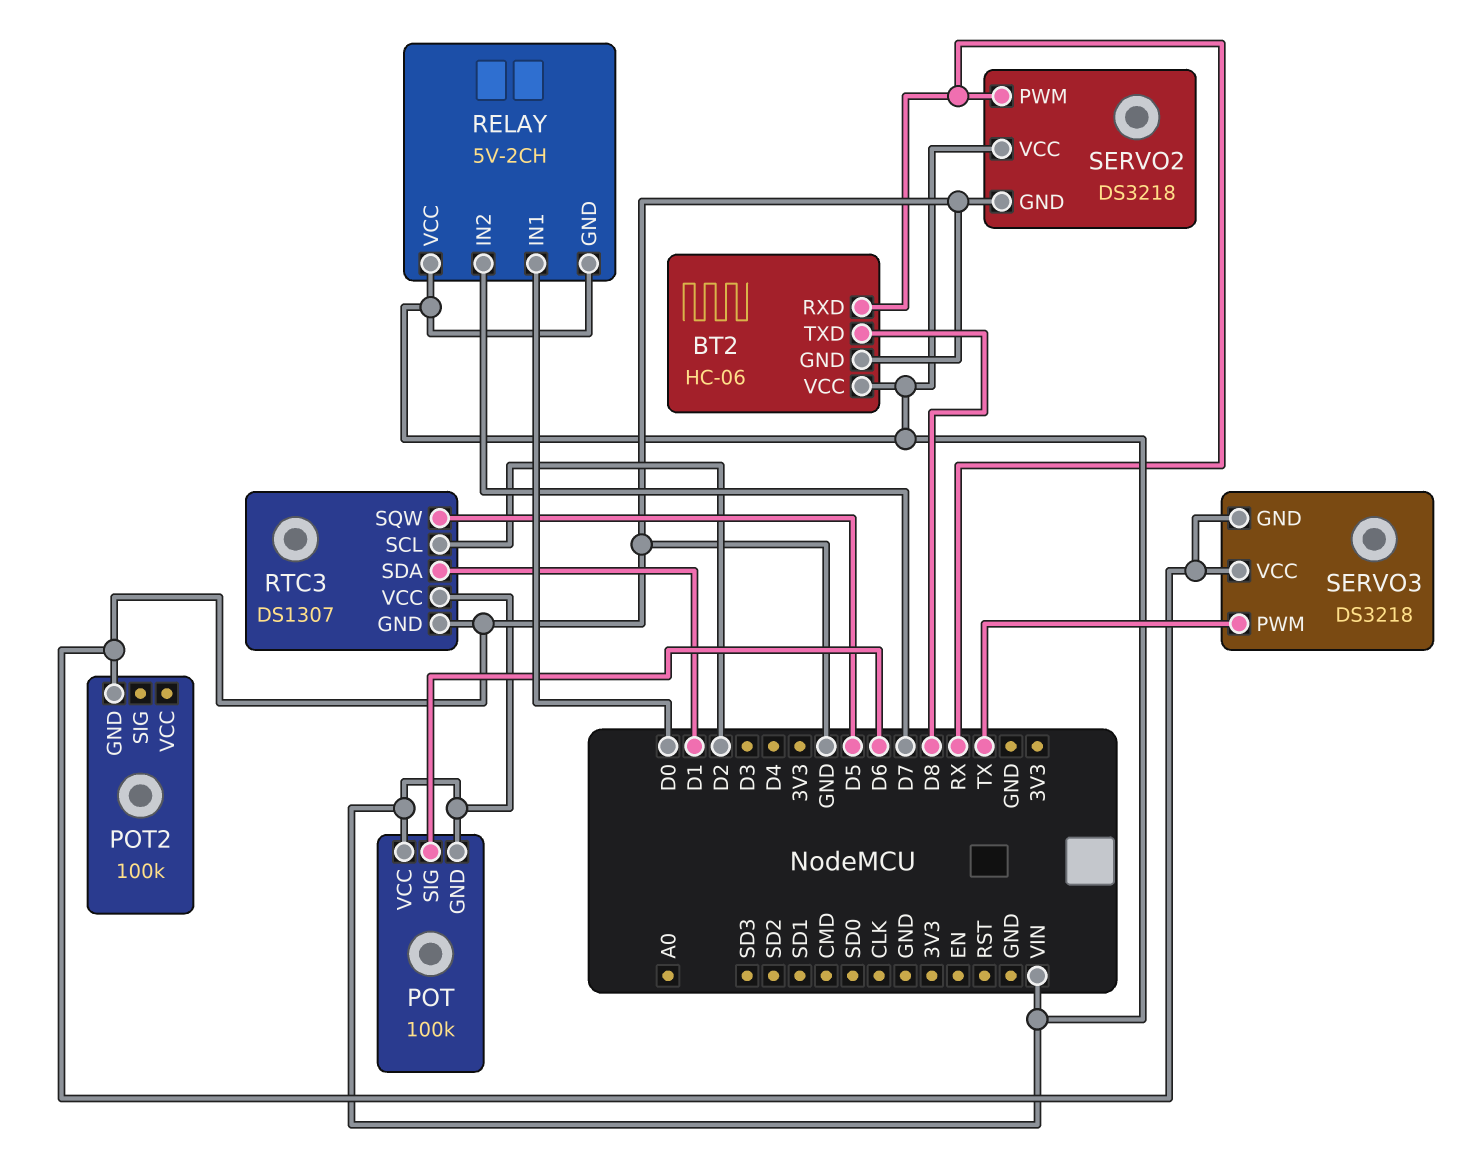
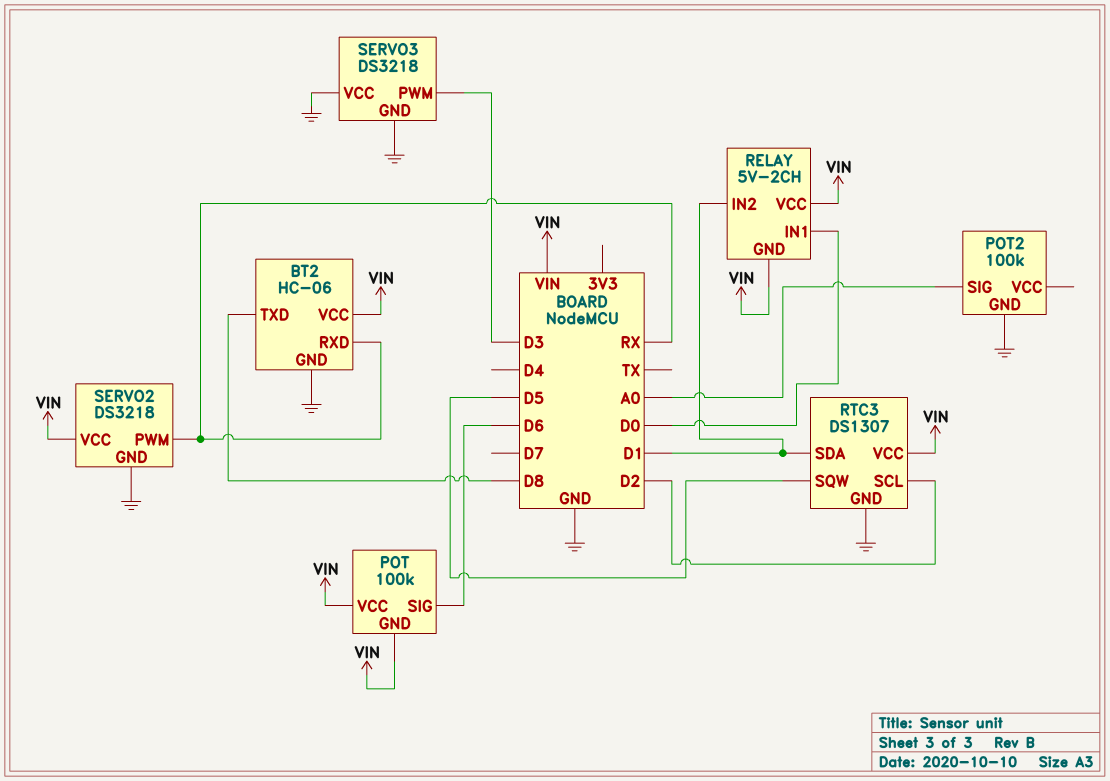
POT2 pin SIG: none -> A0
RELAY pin IN2: D7 -> D1
SERVO3 pin PWM: TX -> D3

